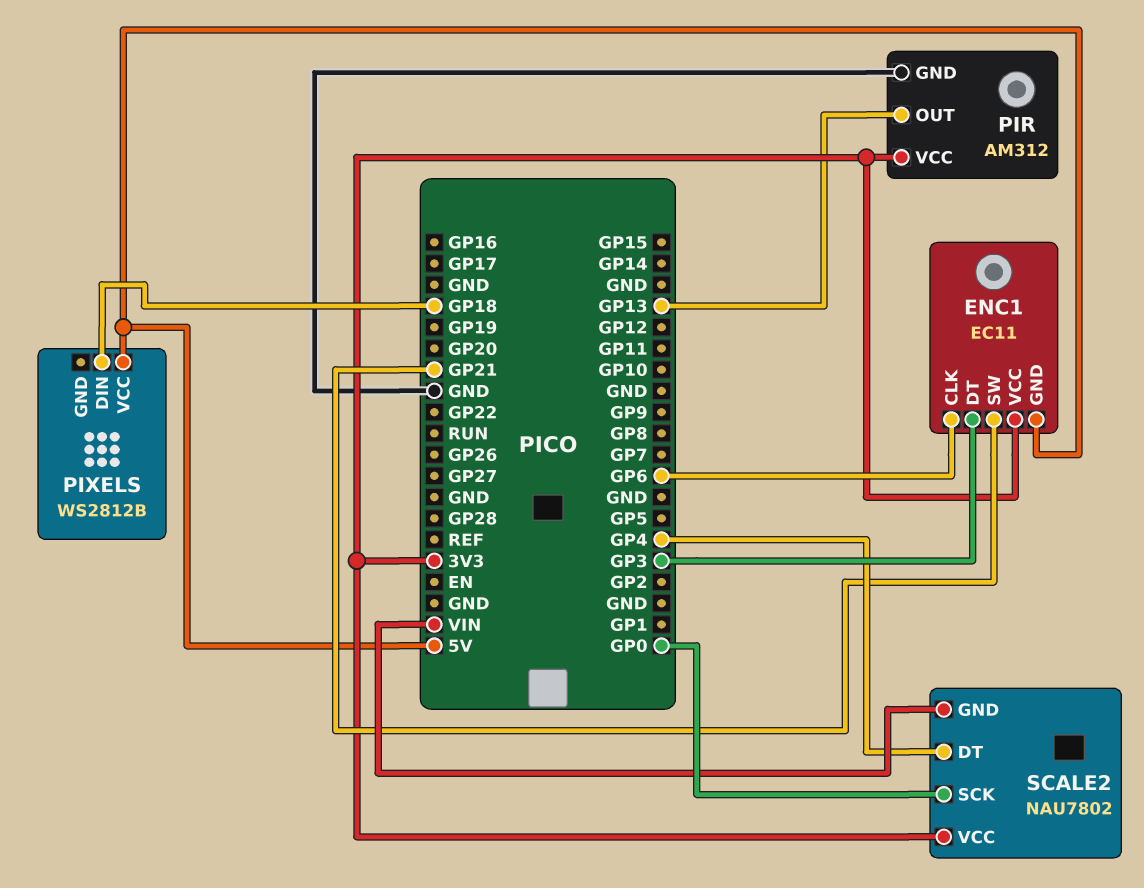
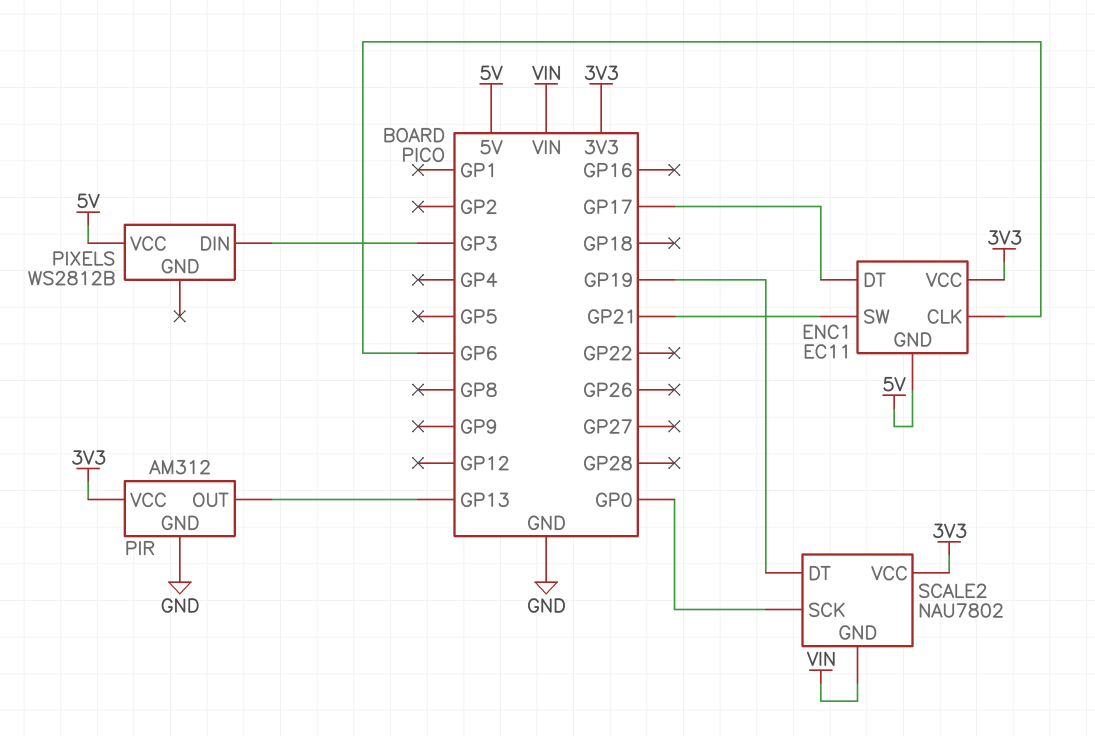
ENC1 pin DT: GP3 -> GP17
PIXELS pin DIN: GP18 -> GP3
SCALE2 pin DT: GP4 -> GP19

